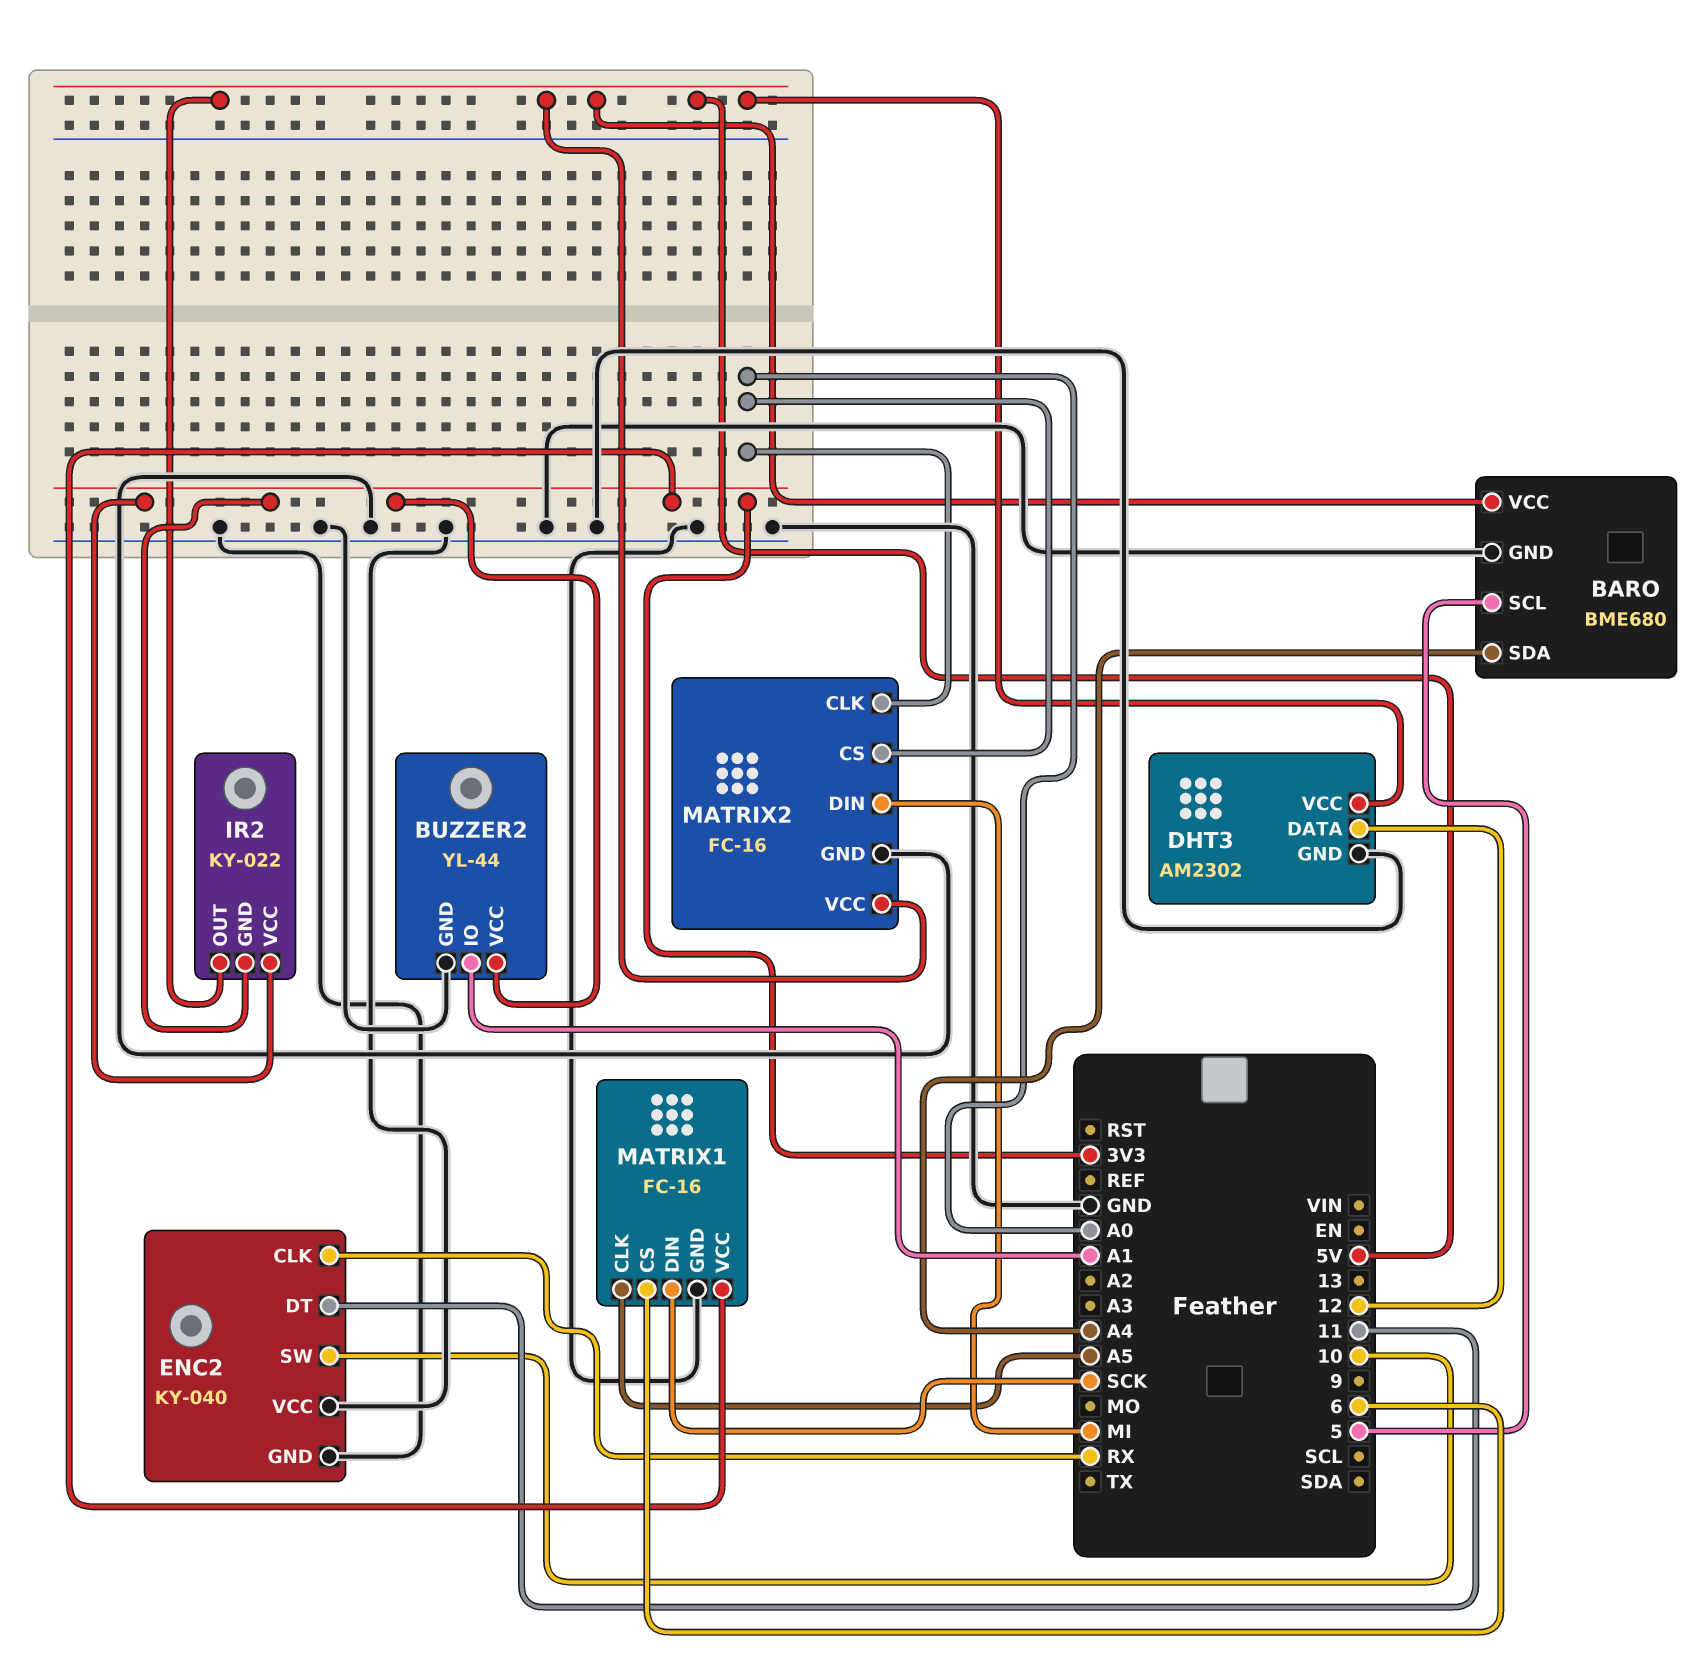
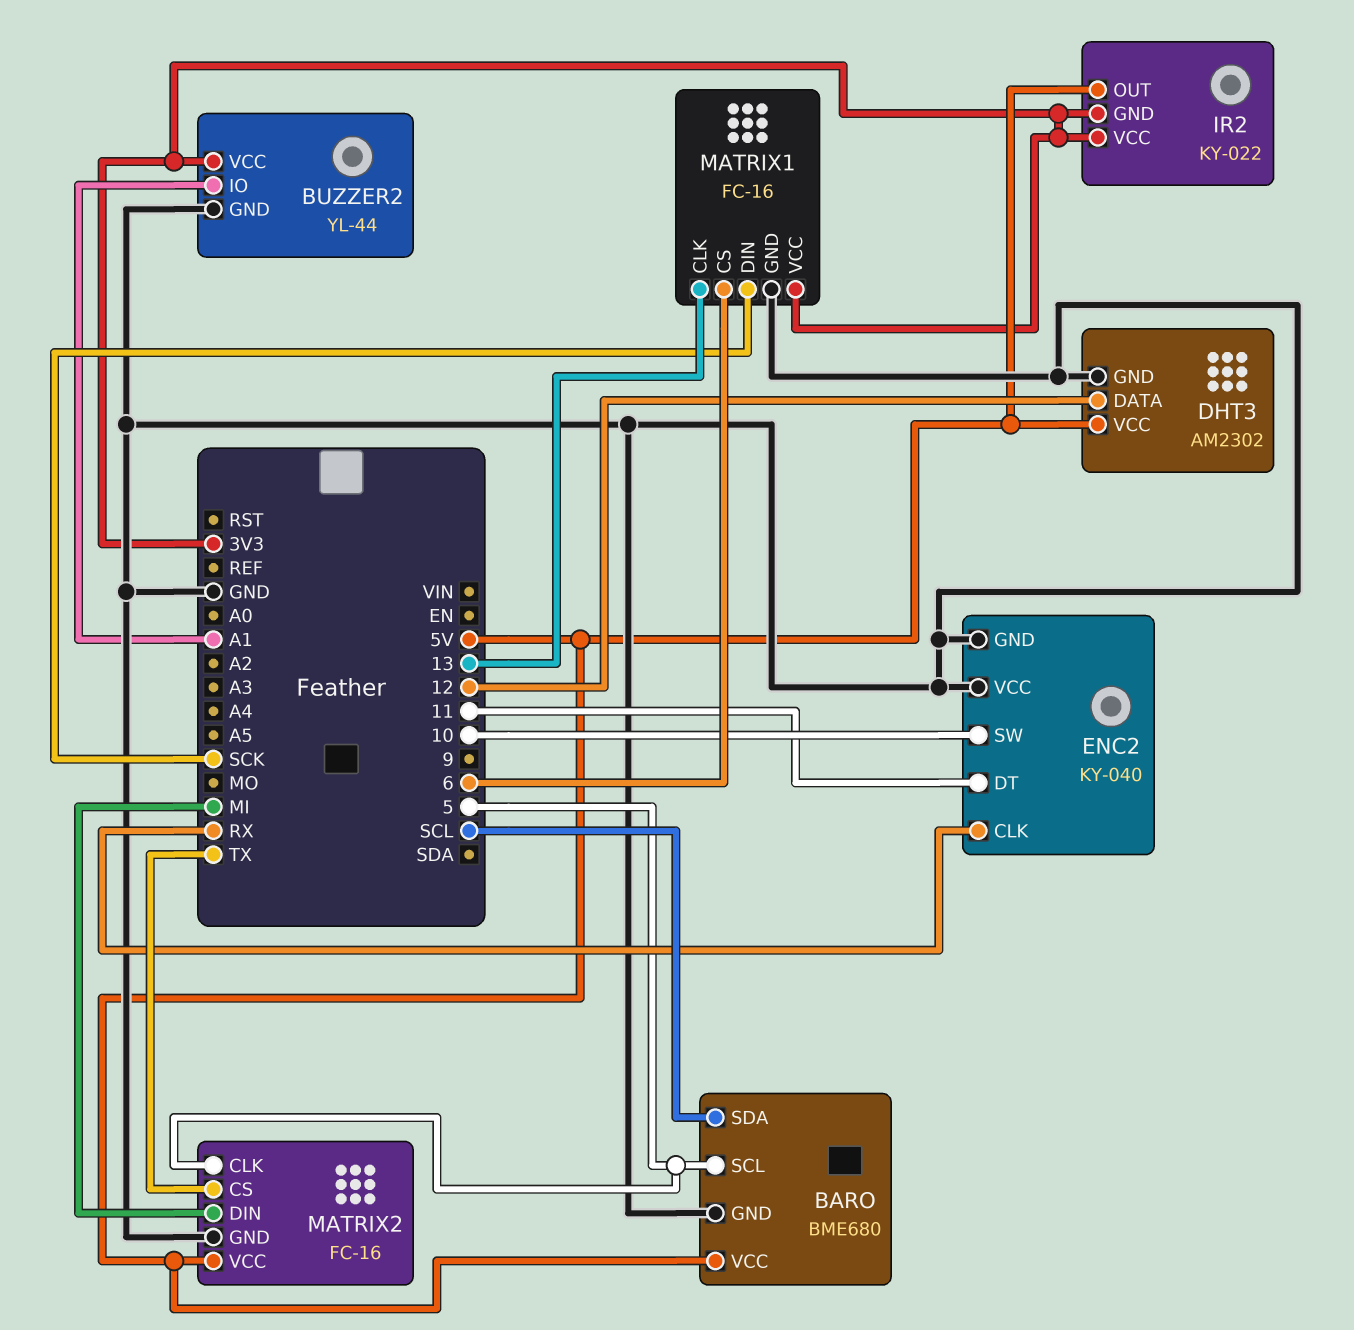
BARO pin SDA: A4 -> SCL
MATRIX1 pin CLK: A5 -> 13
MATRIX2 pin CLK: A0 -> 5
MATRIX2 pin CS: A0 -> TX

